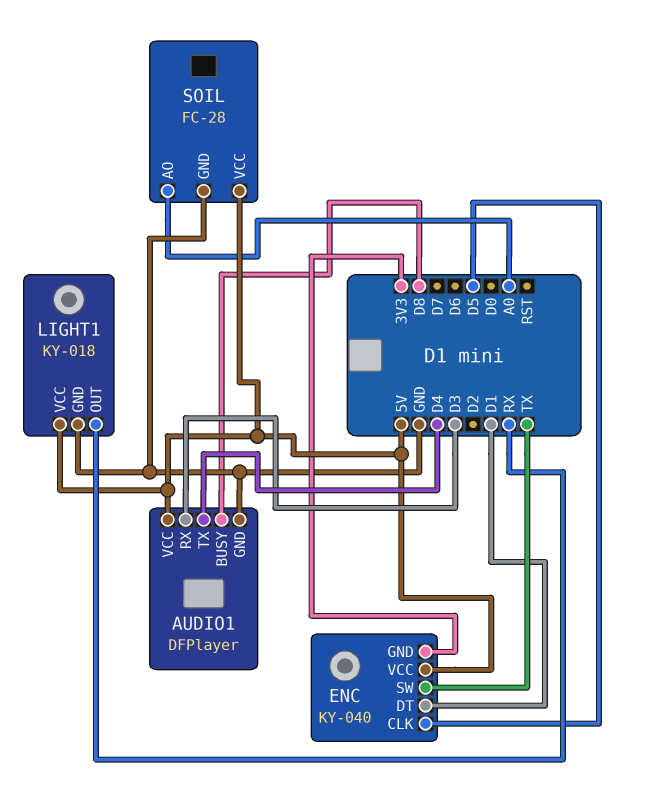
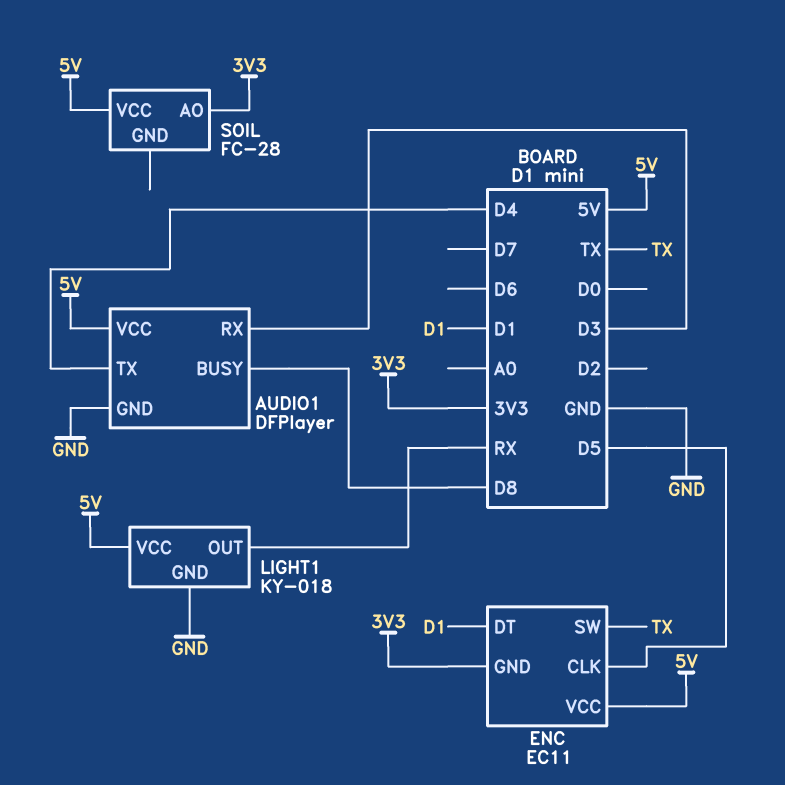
ENC: KY-040 -> EC11
SOIL pin AO: A0 -> 3V3
SOIL pin GND: GND -> none

